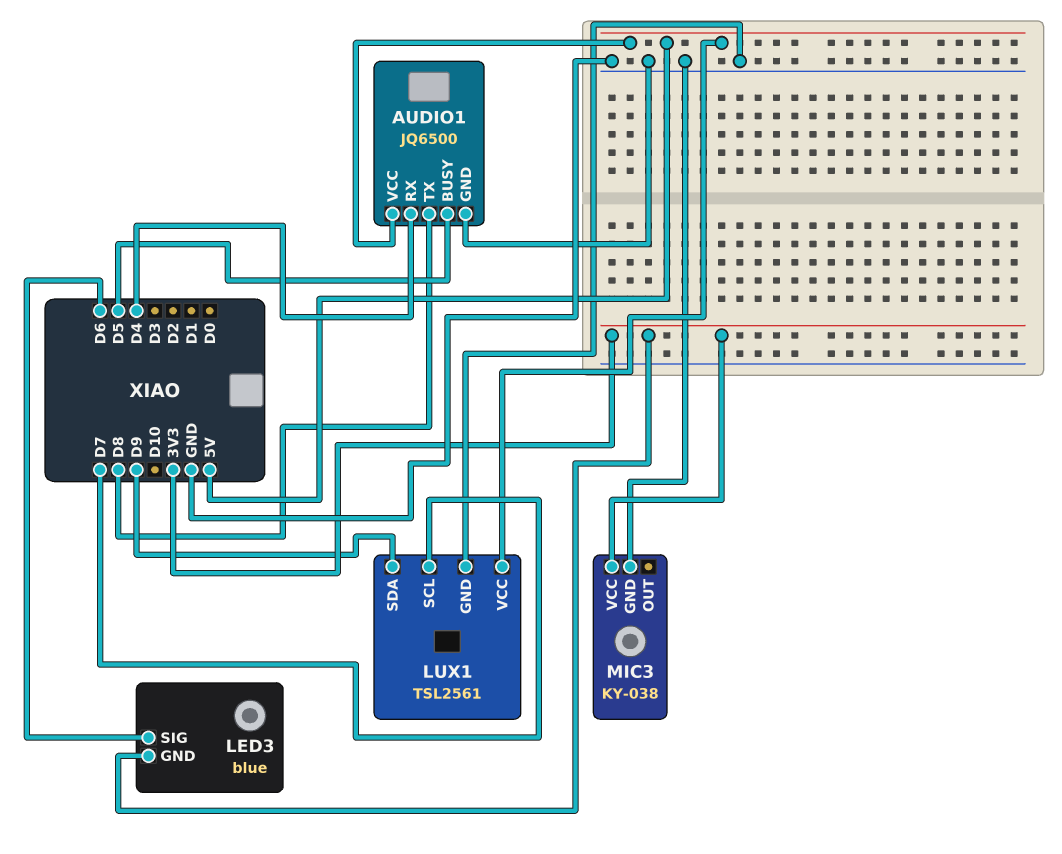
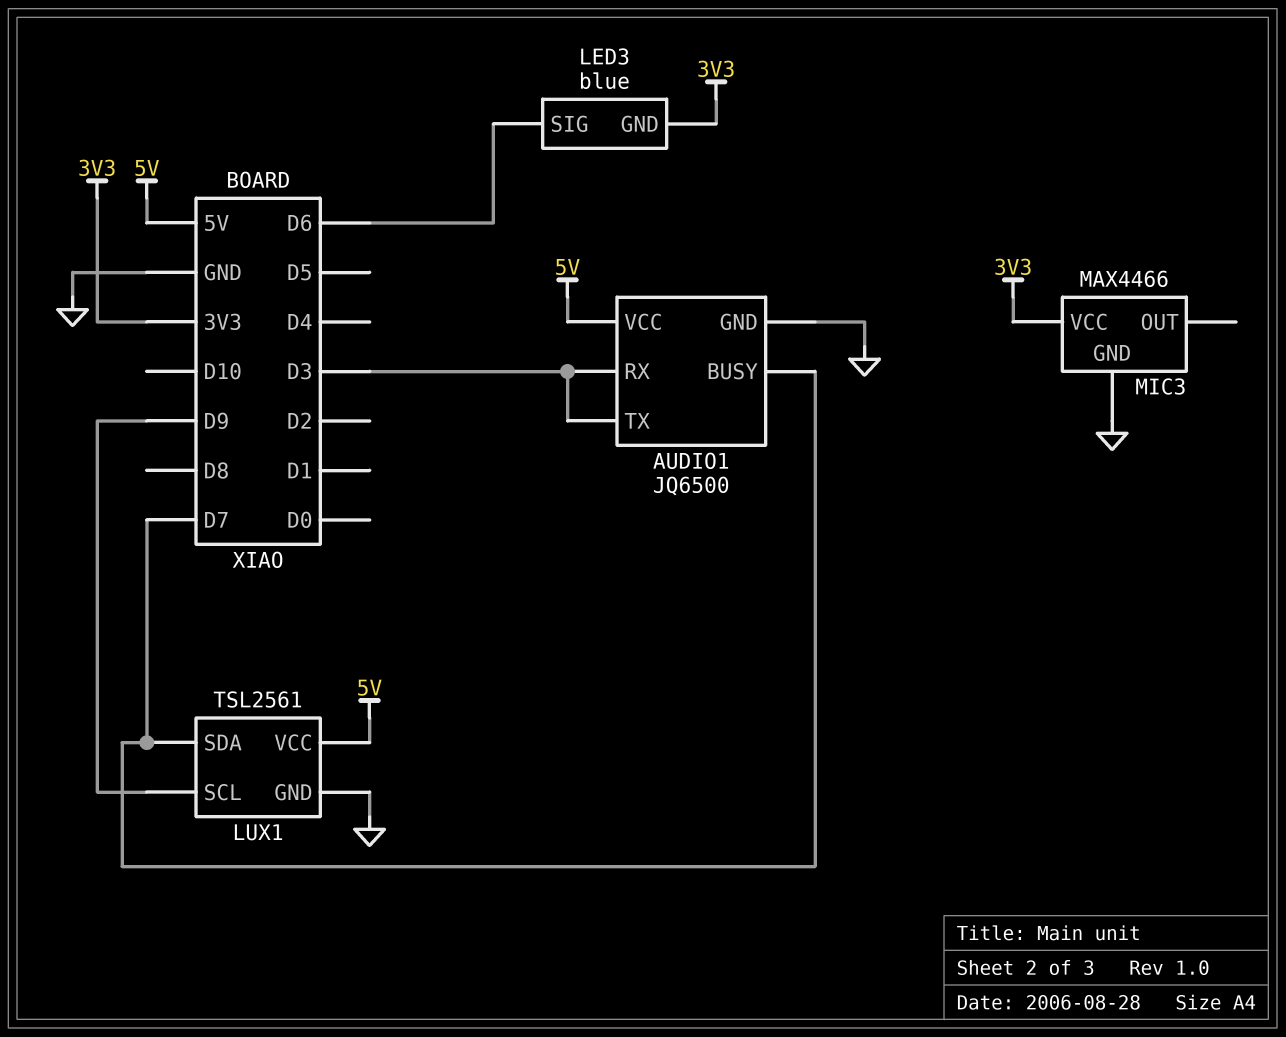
AUDIO1 pin BUSY: D5 -> D7
AUDIO1 pin RX: D4 -> D3
AUDIO1 pin TX: D8 -> D3
LUX1 pin SCL: D7 -> D9
LUX1 pin SDA: D9 -> D7
MIC3: KY-038 -> MAX4466

